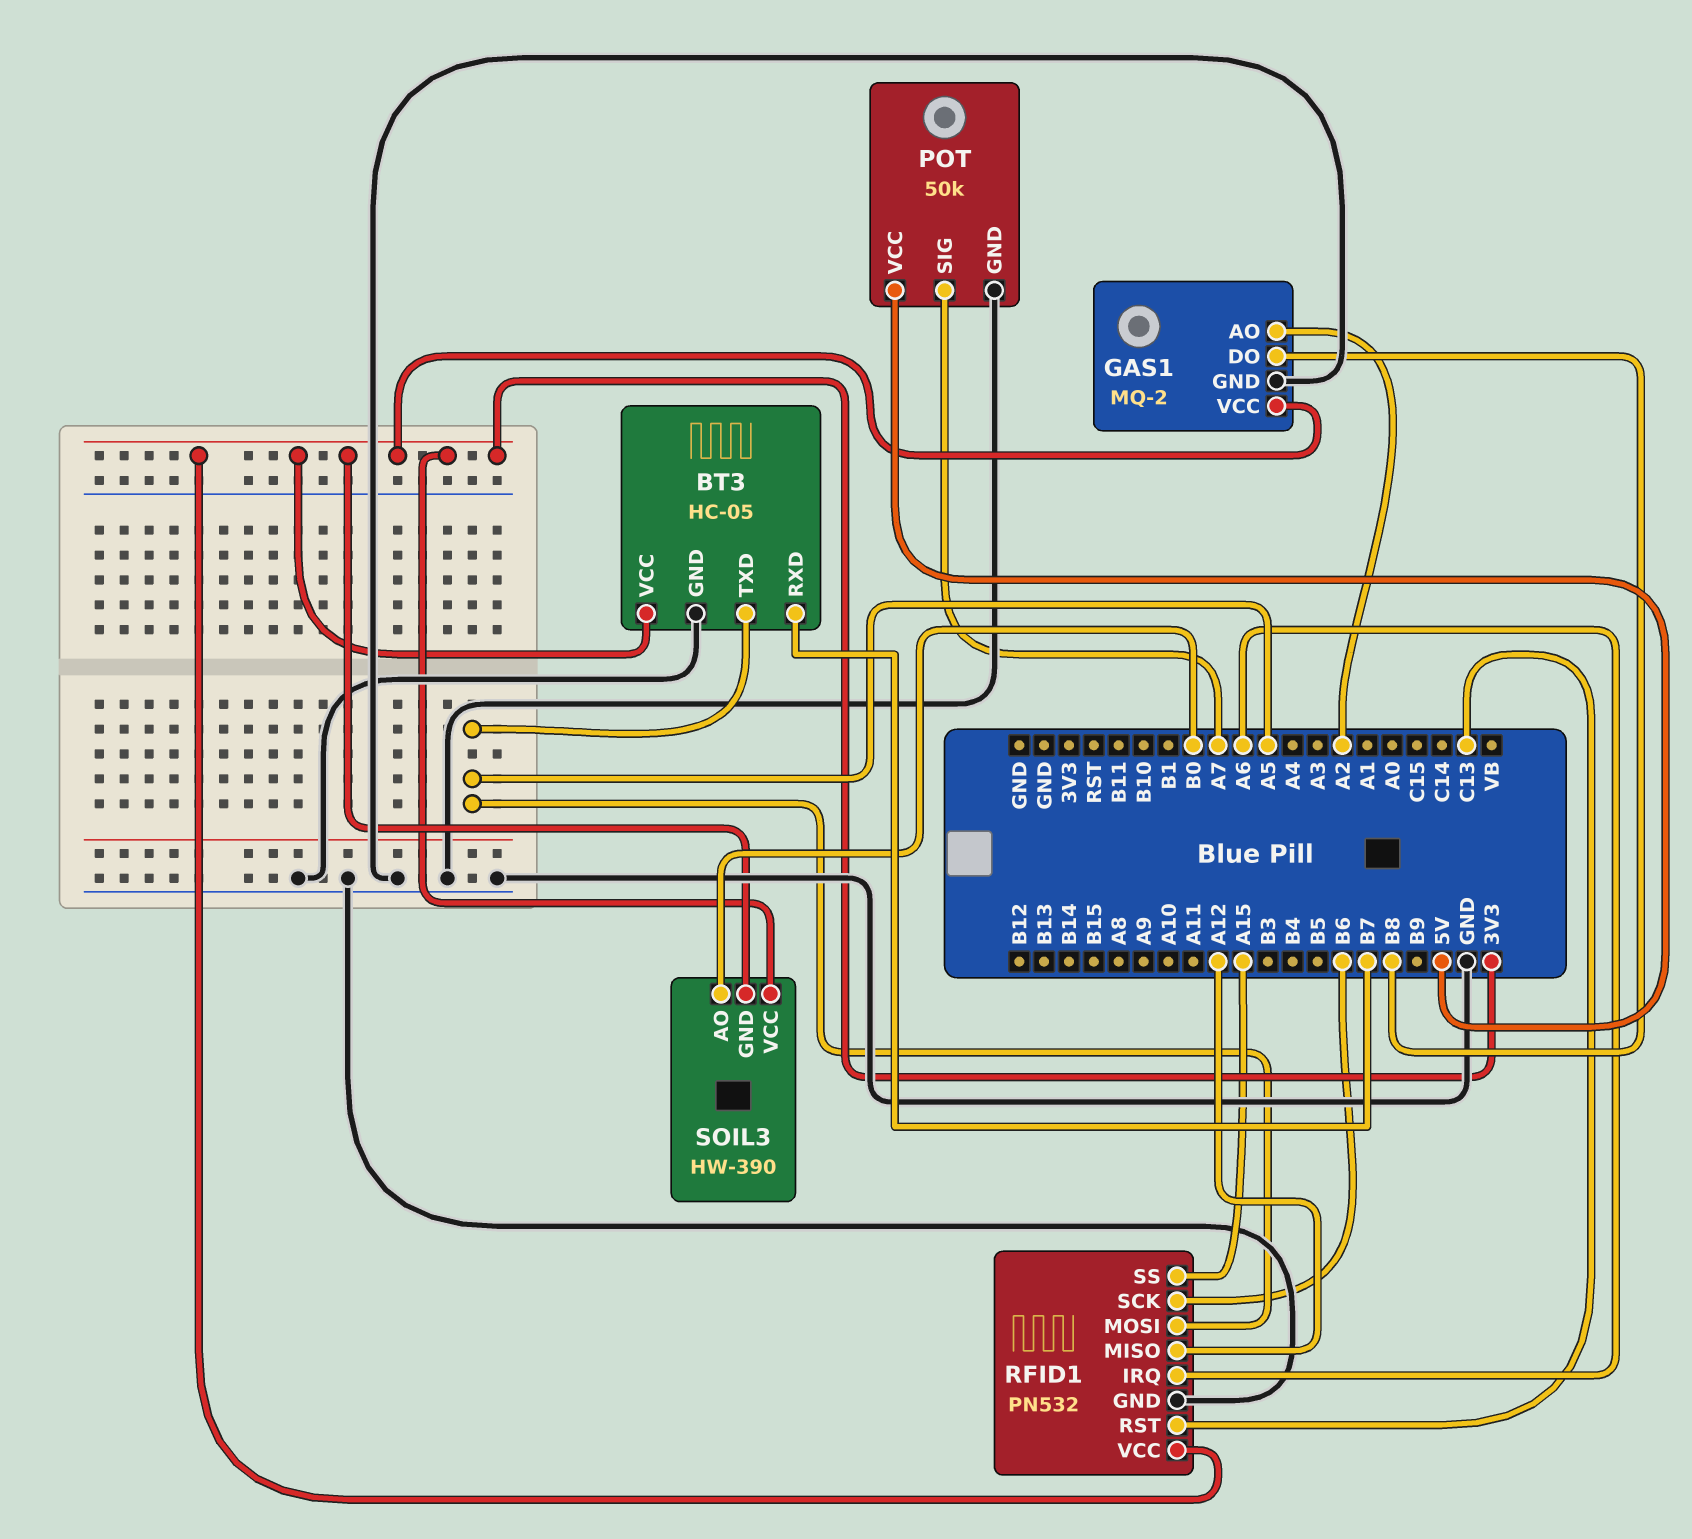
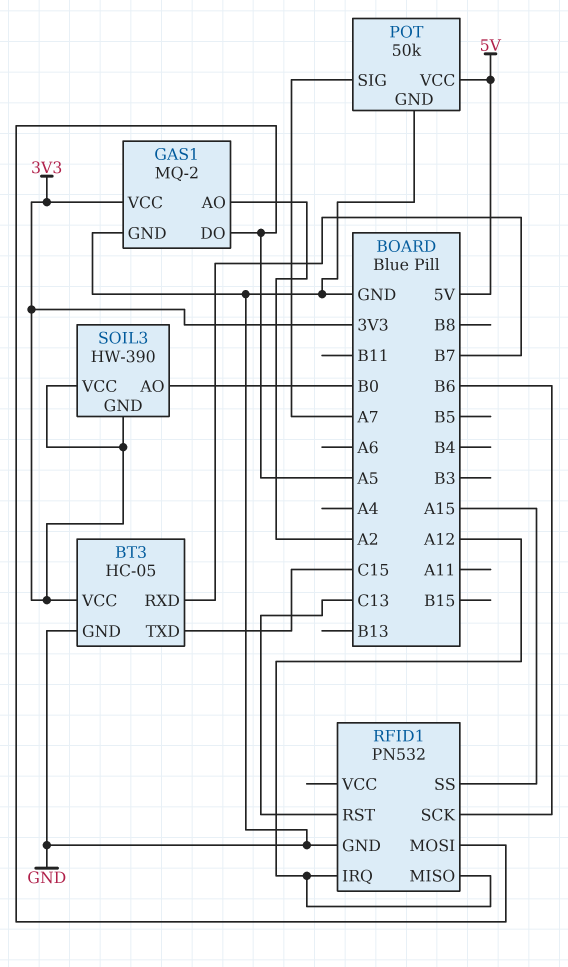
BT3 pin TXD: A5 -> C15
GAS1 pin DO: B8 -> A5
RFID1 pin IRQ: A6 -> A12
RFID1 pin VCC: 3V3 -> none

